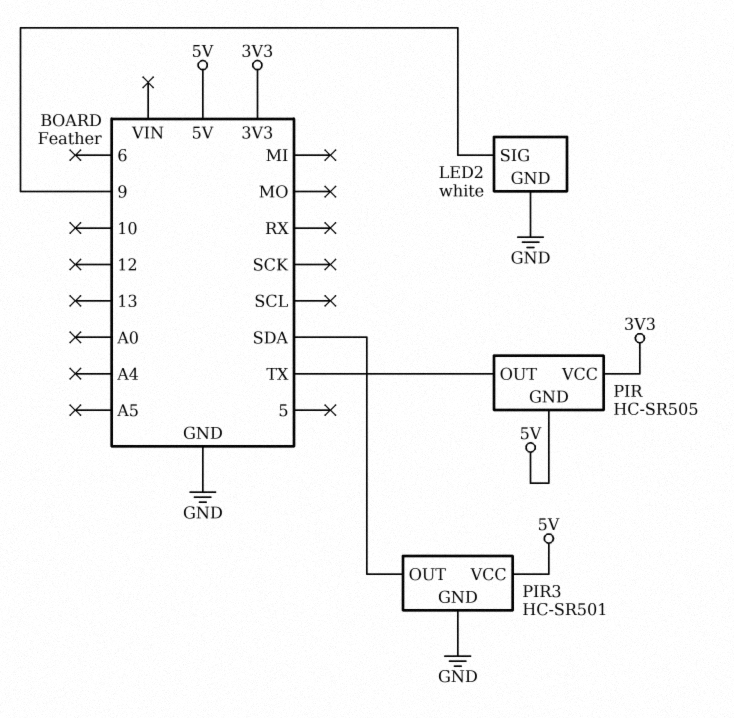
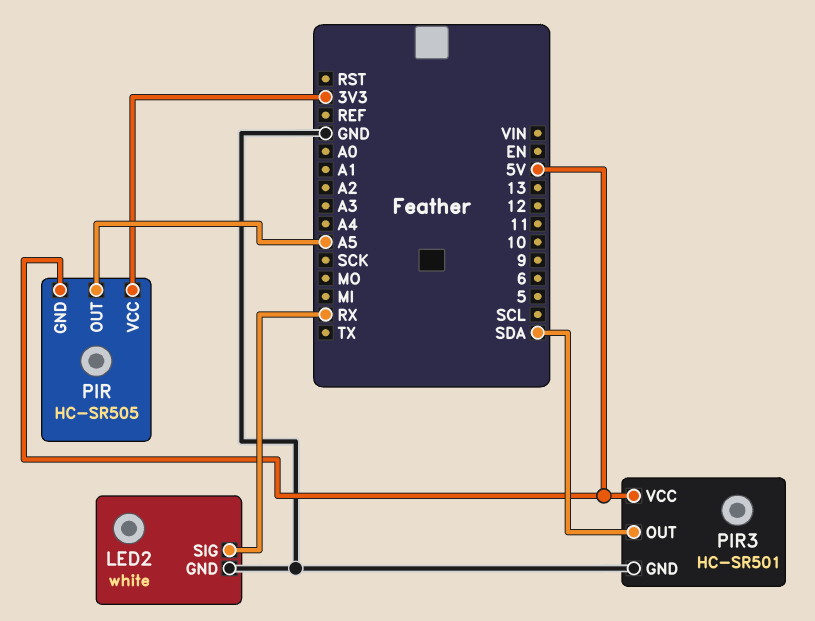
LED2 pin SIG: 9 -> RX
PIR pin OUT: TX -> A5

